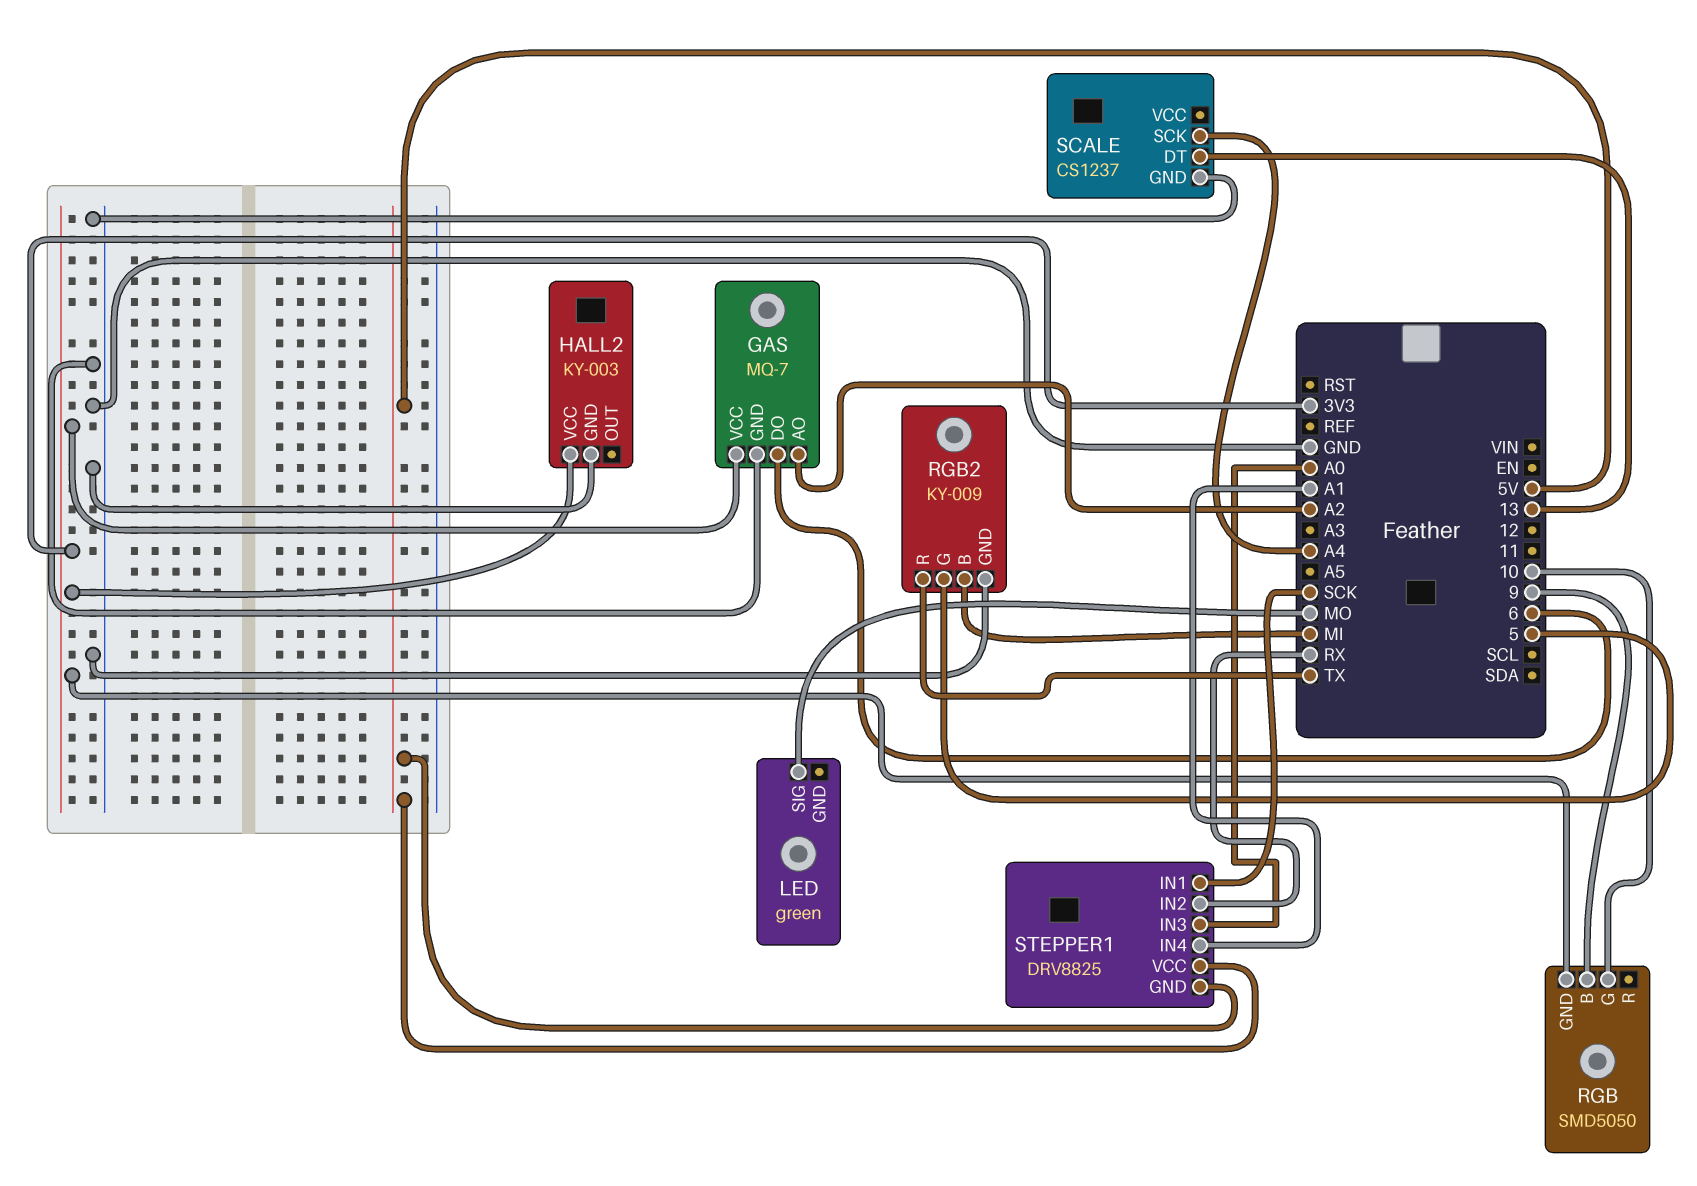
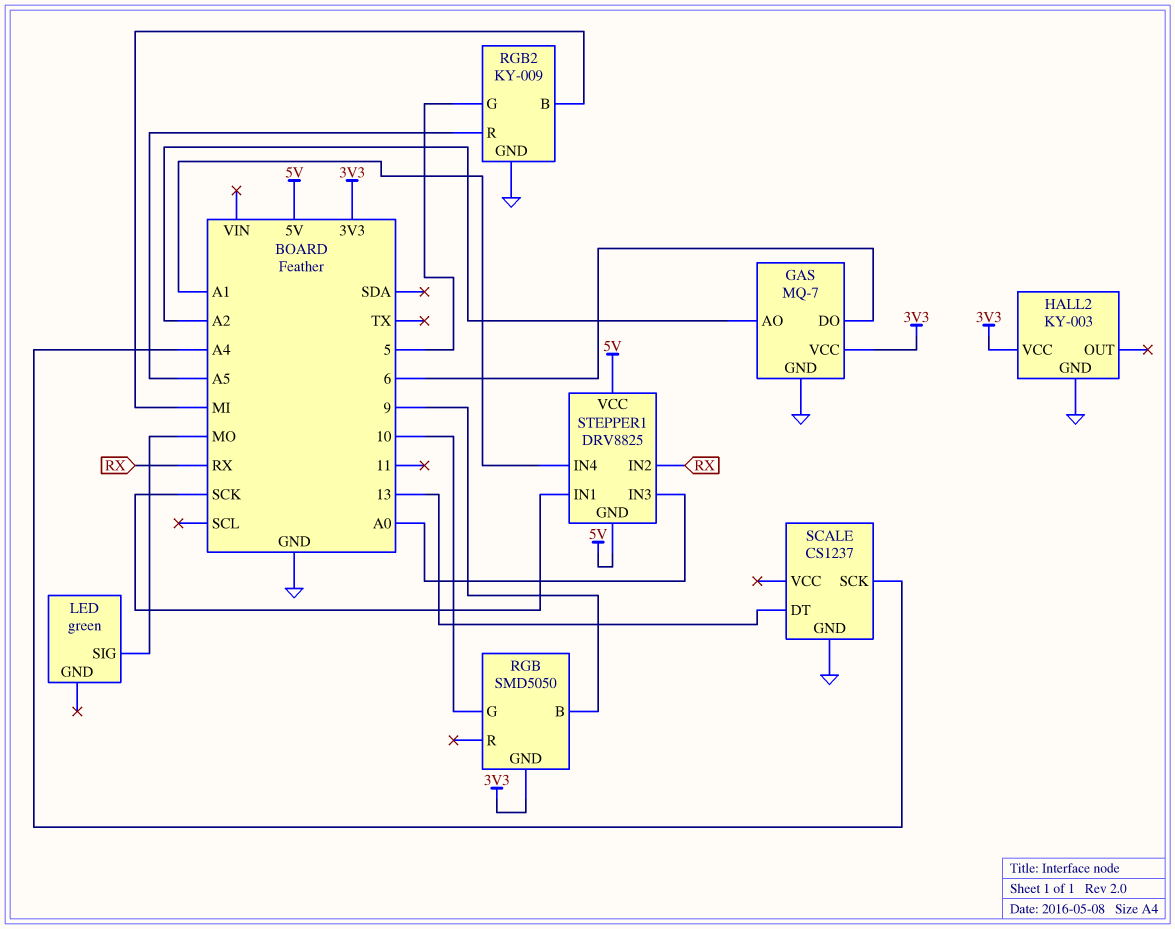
RGB2 pin R: TX -> A5

